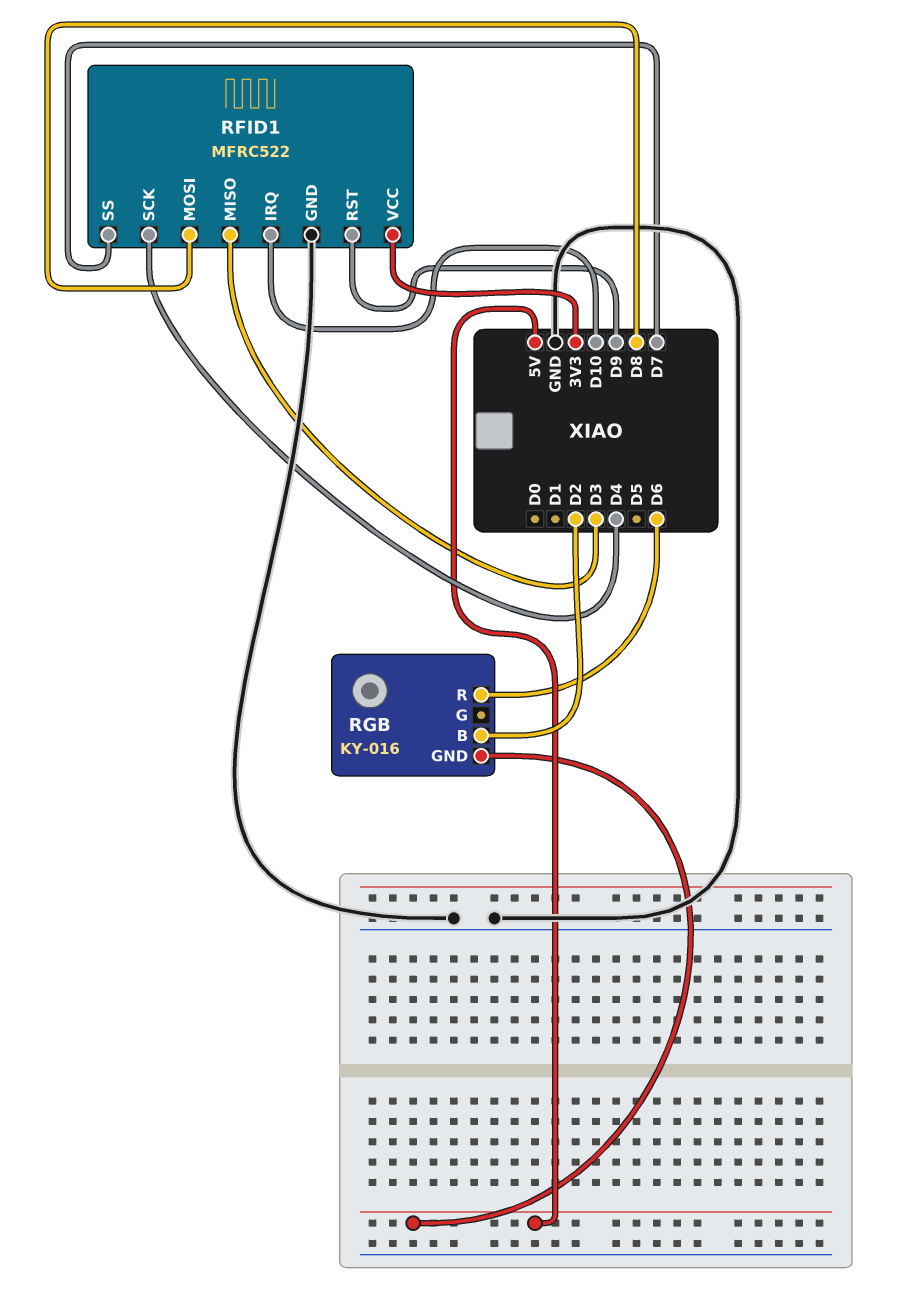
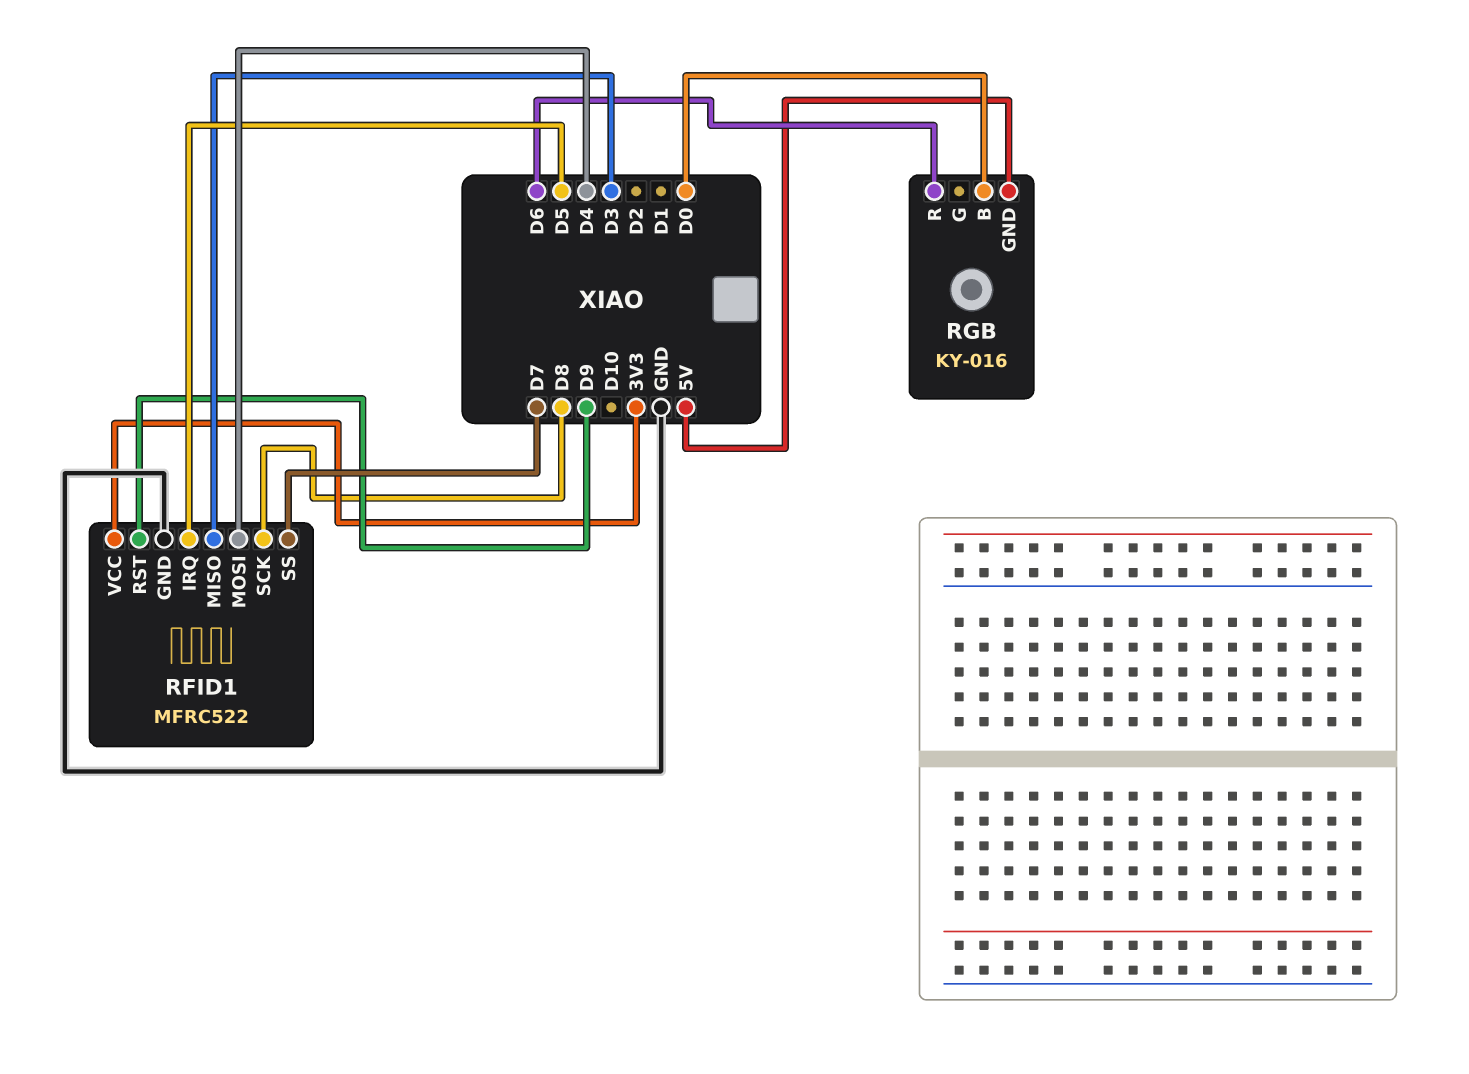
RFID1 pin IRQ: D10 -> D5
RFID1 pin MOSI: D8 -> D4
RFID1 pin SCK: D4 -> D8
RGB pin B: D2 -> D0

